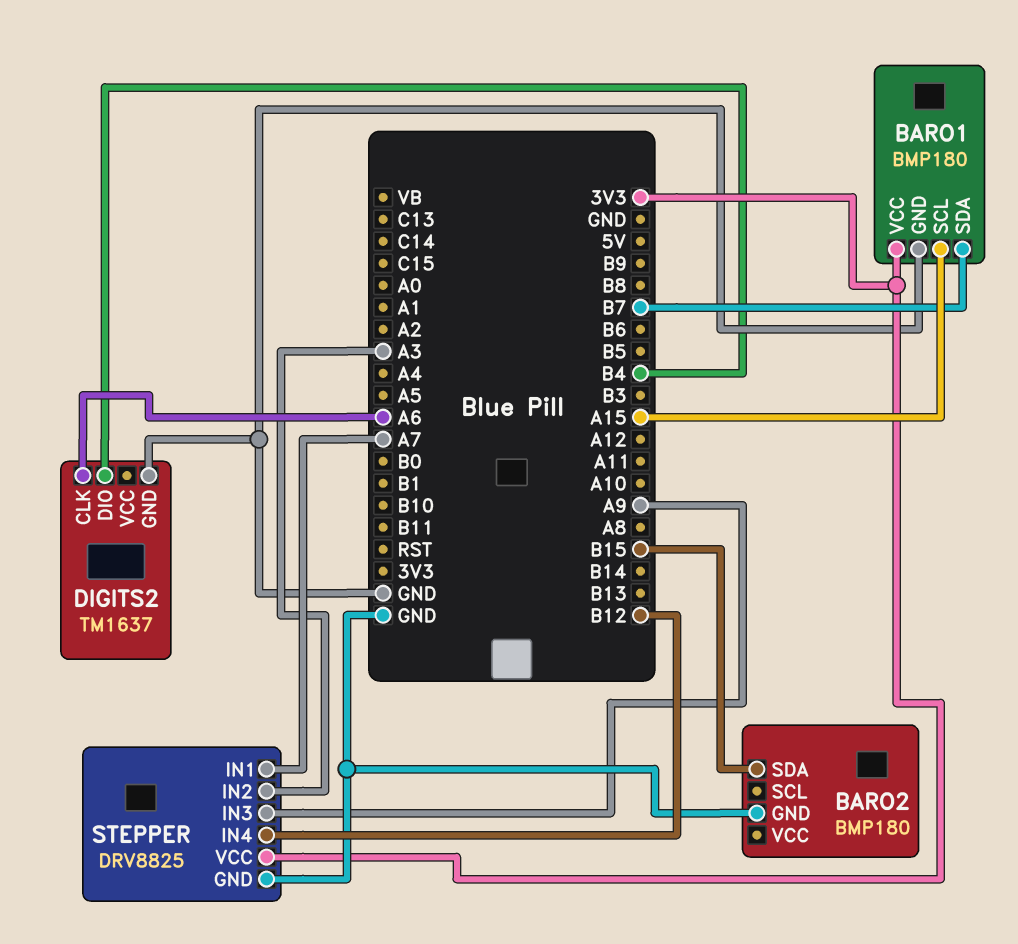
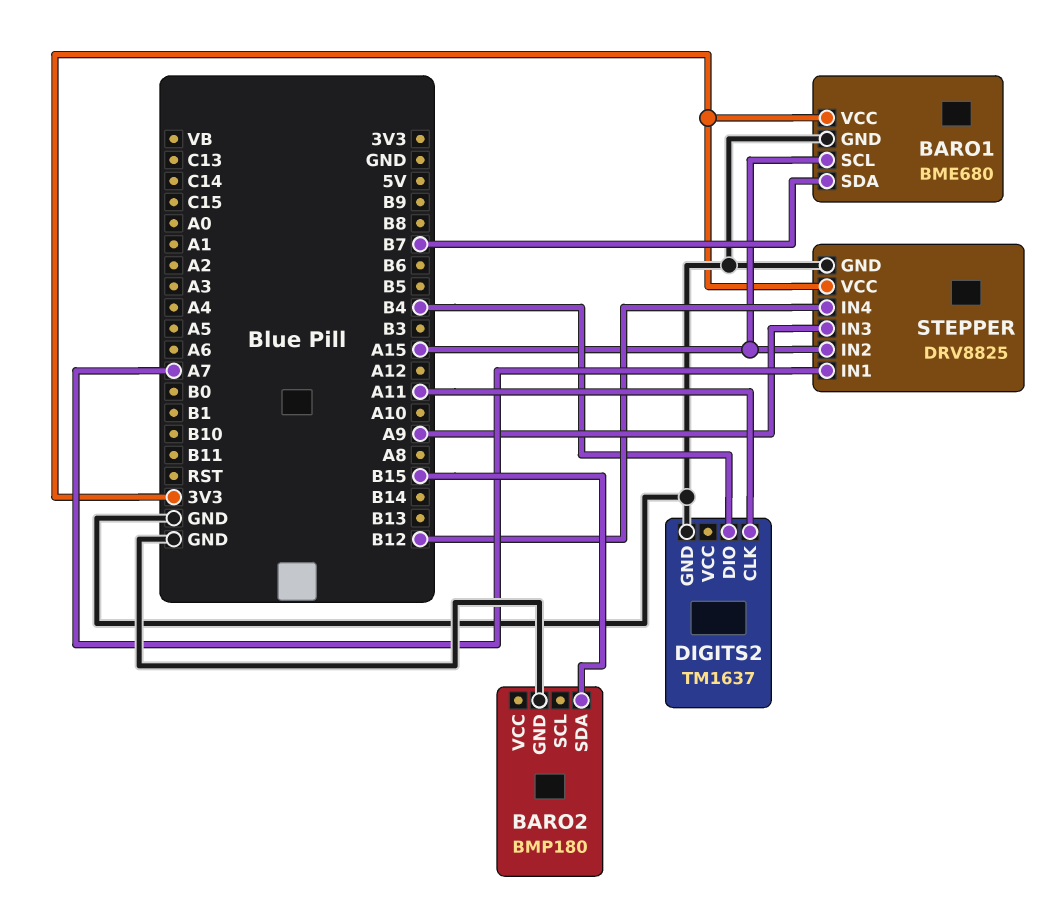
BARO1: BMP180 -> BME680
DIGITS2 pin CLK: A6 -> A11
STEPPER pin IN2: A3 -> A15

